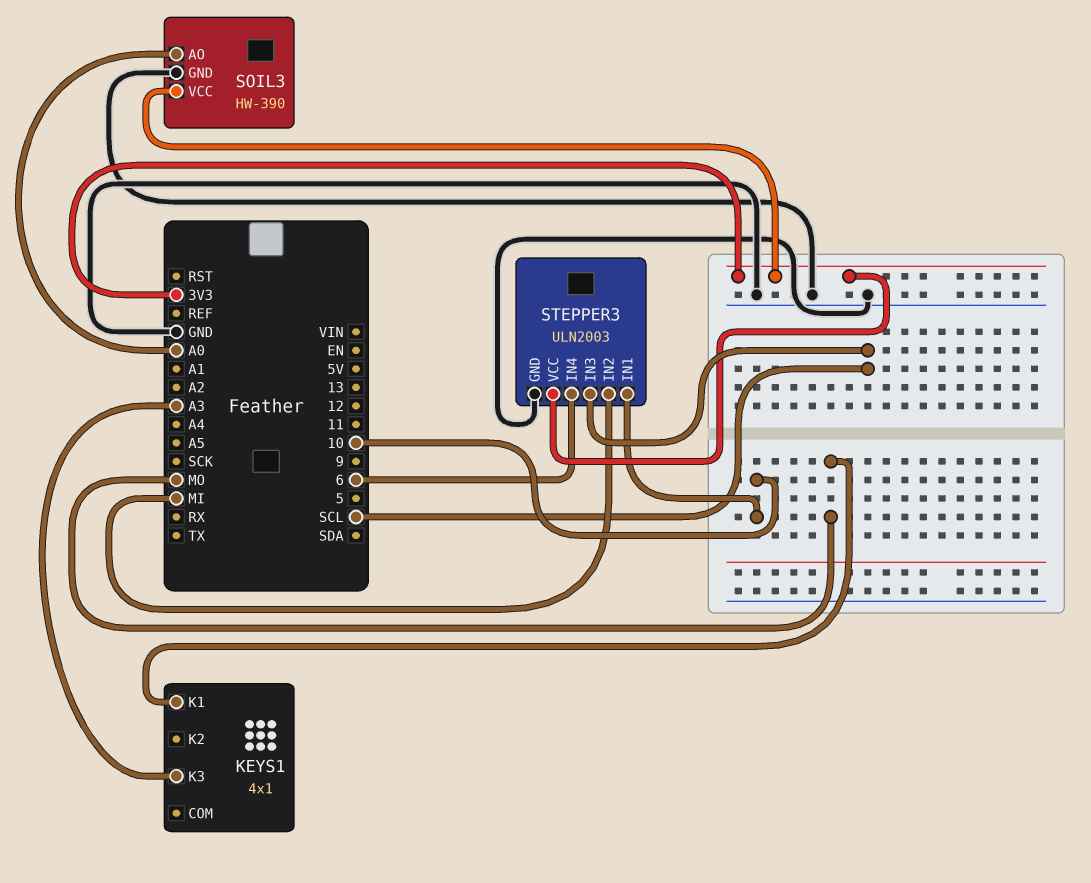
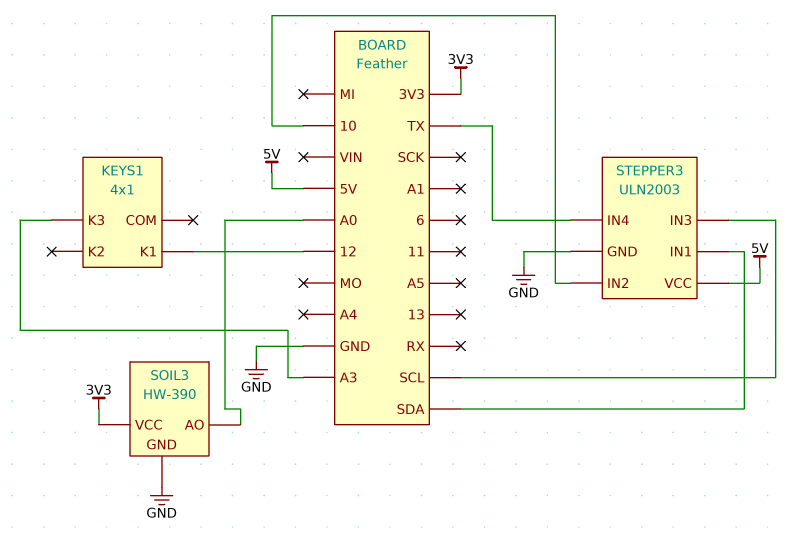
KEYS1 pin K1: MO -> 12
STEPPER3 pin IN1: 10 -> SDA
STEPPER3 pin IN2: MI -> 10
STEPPER3 pin IN4: 6 -> TX
STEPPER3 pin VCC: 3V3 -> 5V

